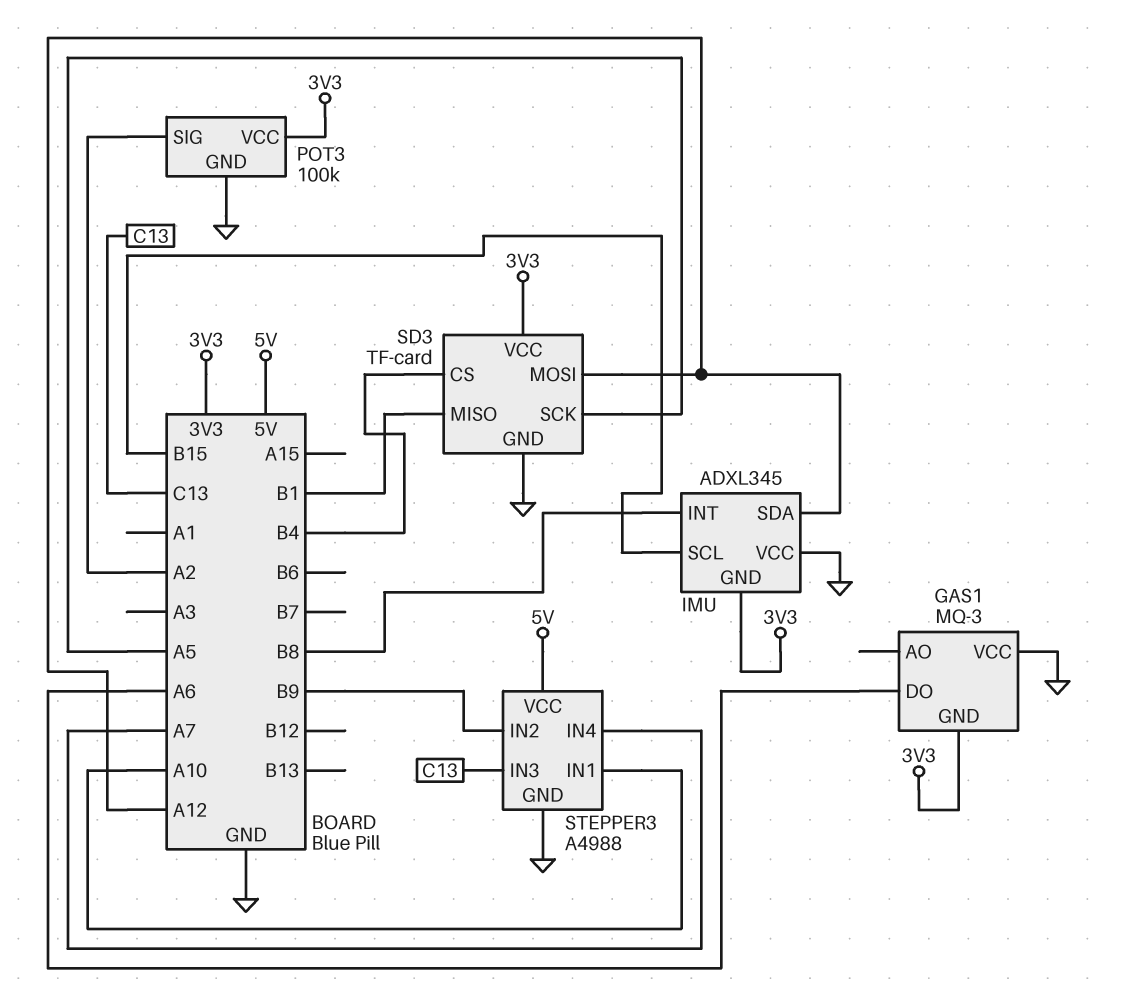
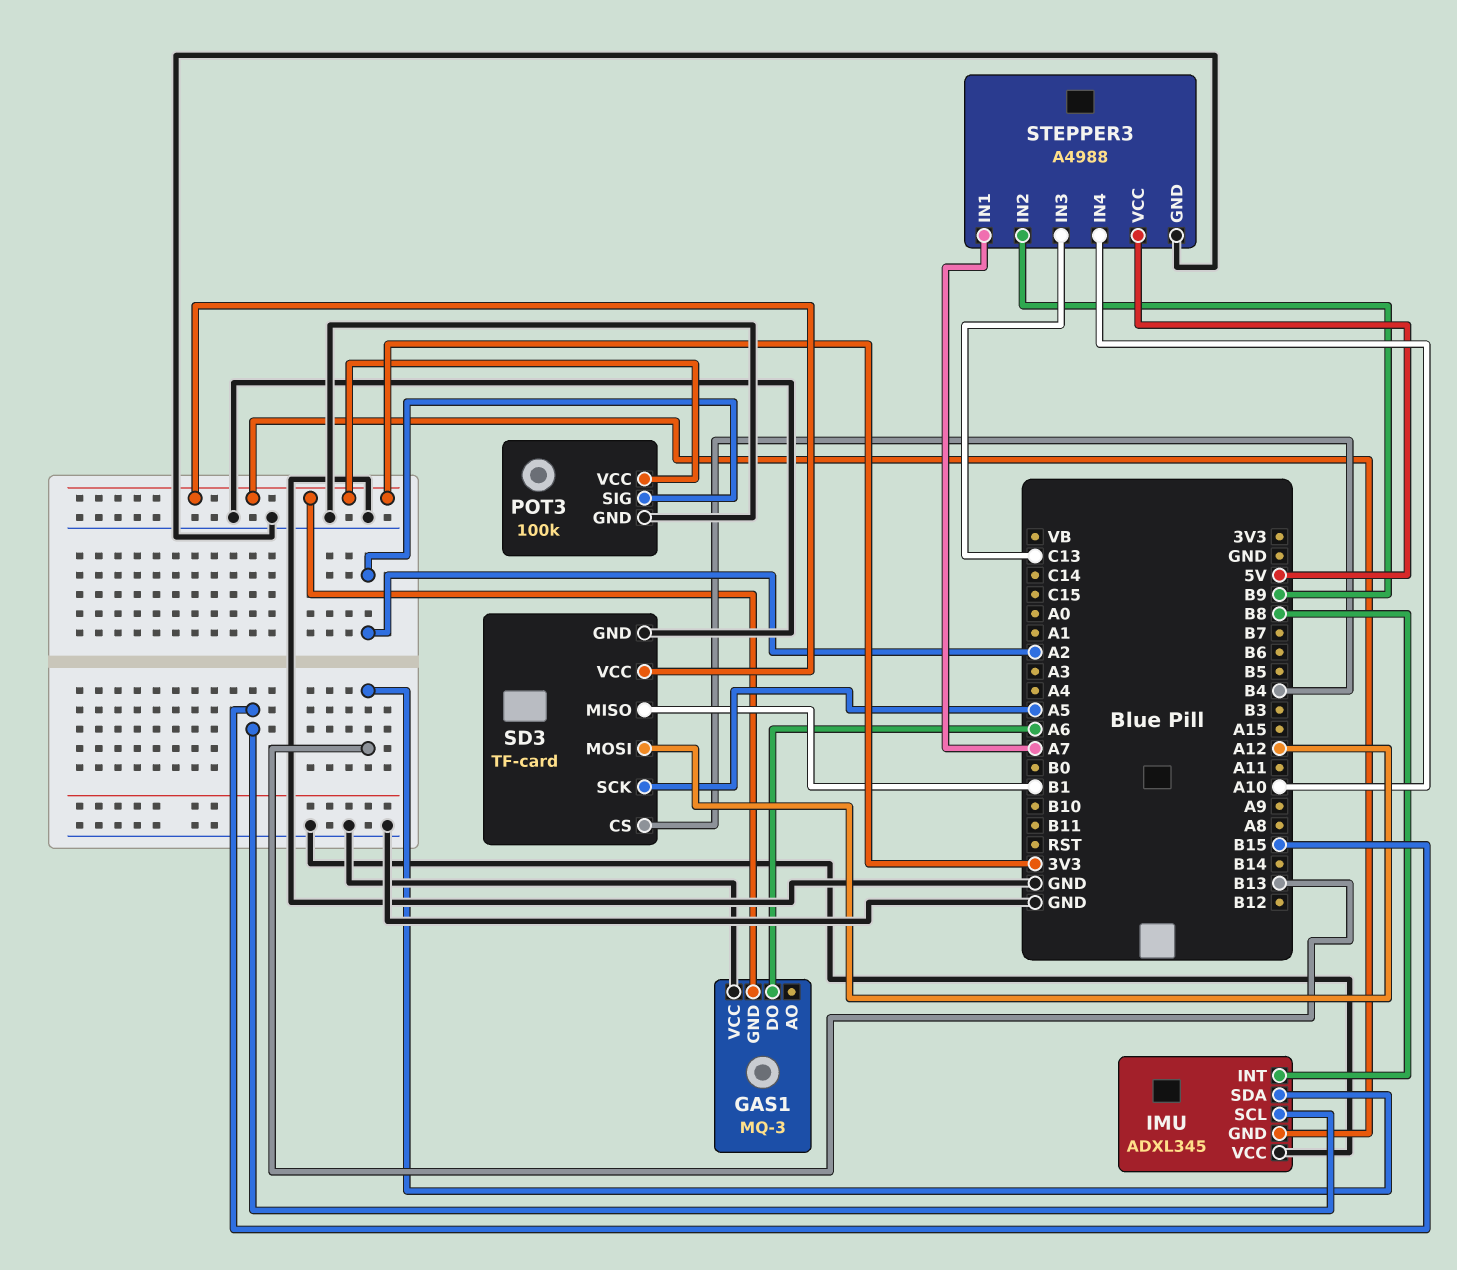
IMU pin SDA: A12 -> B13
STEPPER3 pin IN1: A10 -> A7
STEPPER3 pin IN4: A7 -> A10

